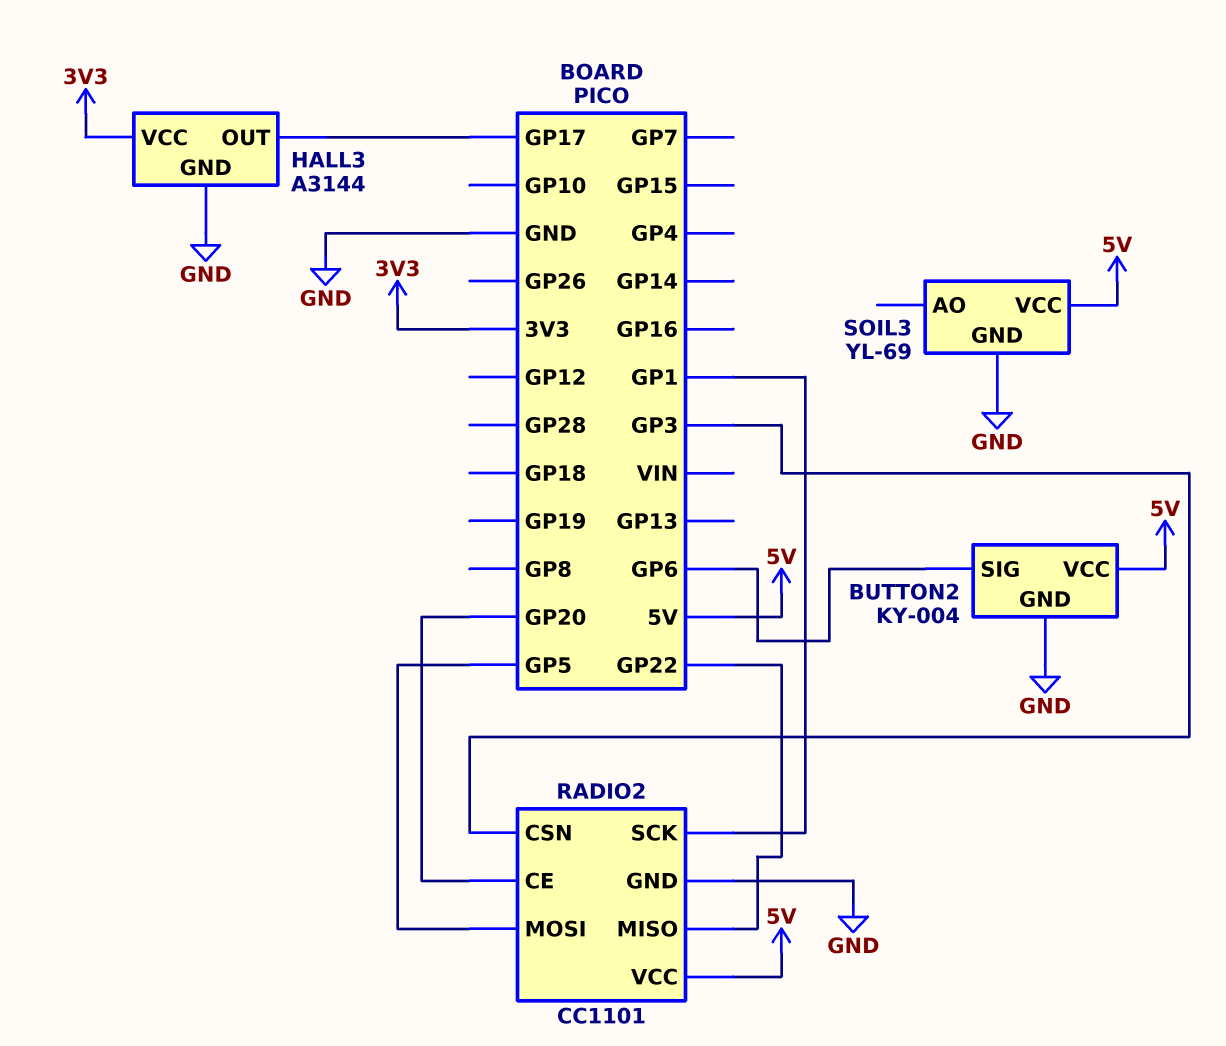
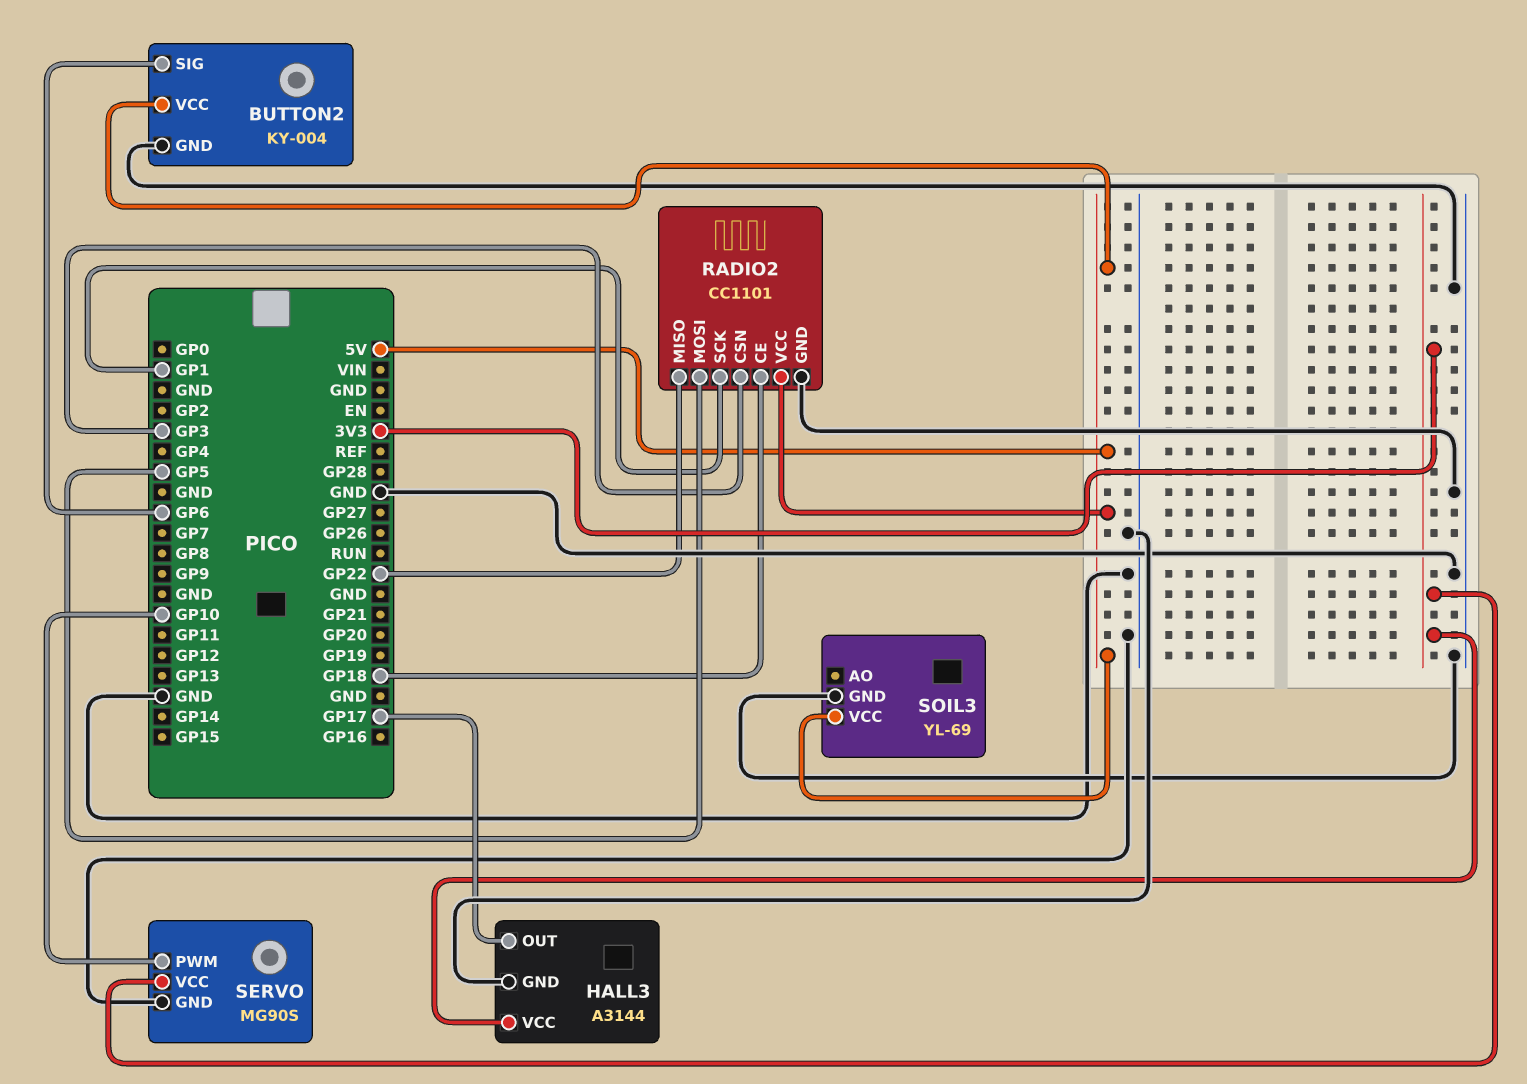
RADIO2 pin CE: GP20 -> GP18
SERVO: none -> MG90S
SERVO pin GND: none -> GND
SERVO pin PWM: none -> GP10
SERVO pin VCC: none -> 3V3

